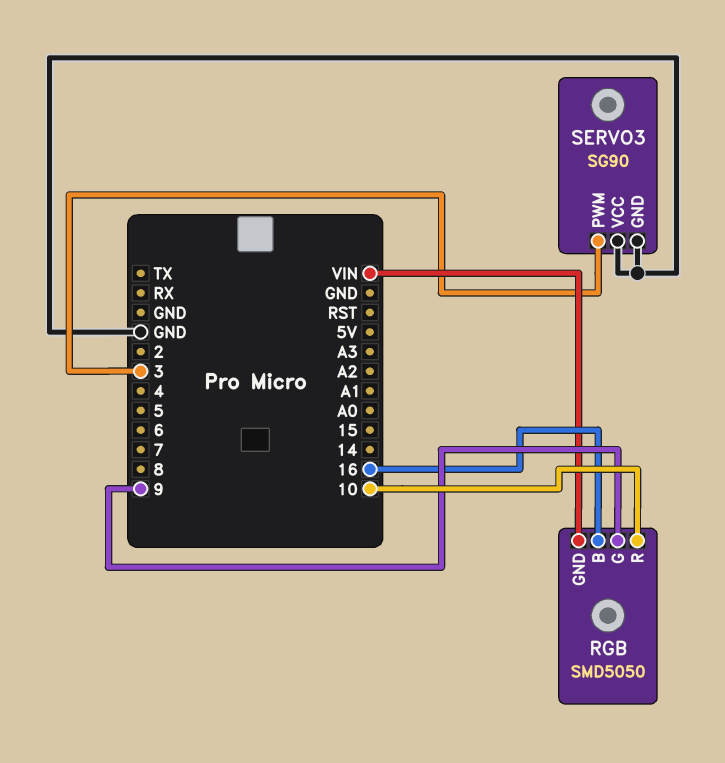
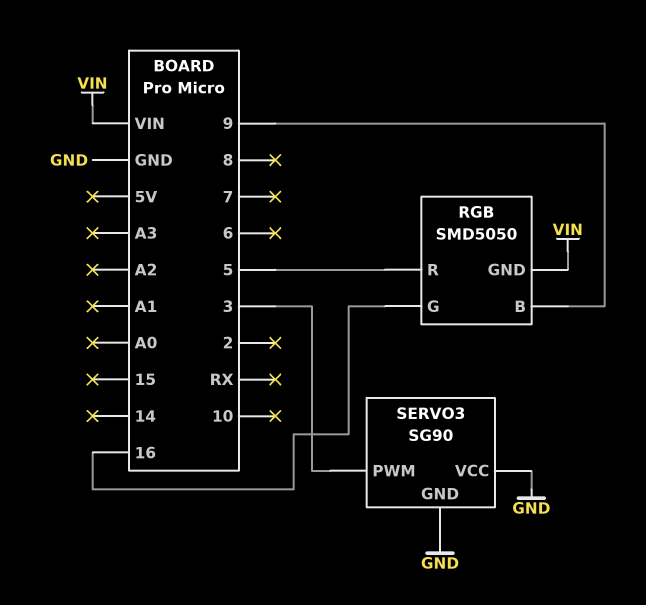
RGB pin B: 16 -> 9
RGB pin G: 9 -> 16
RGB pin R: 10 -> 5

